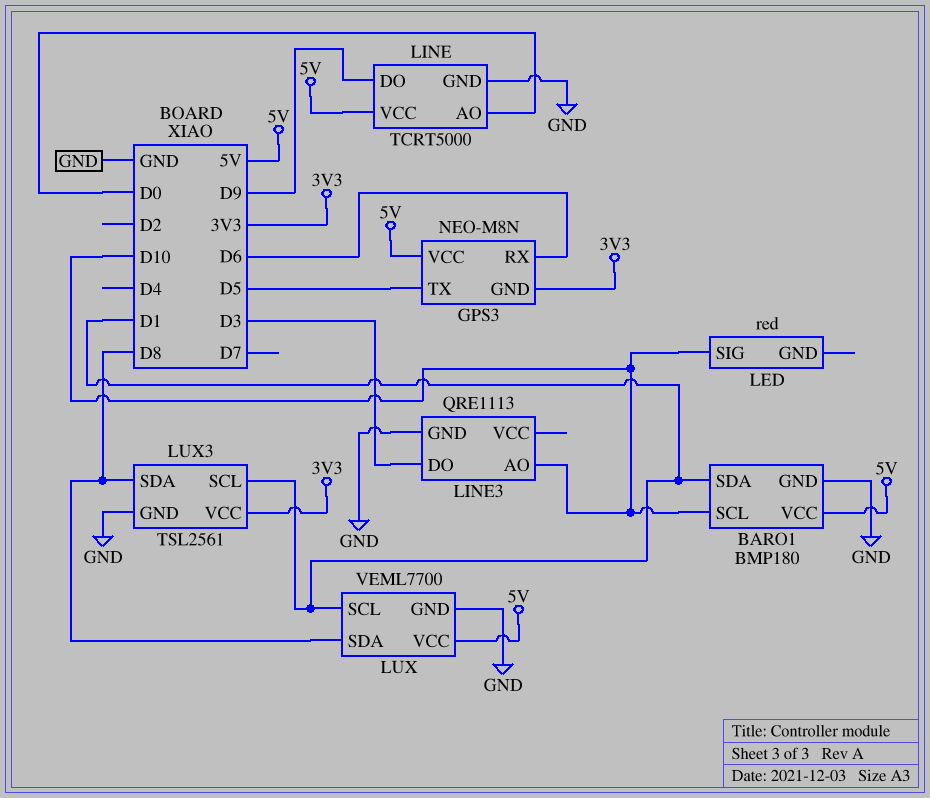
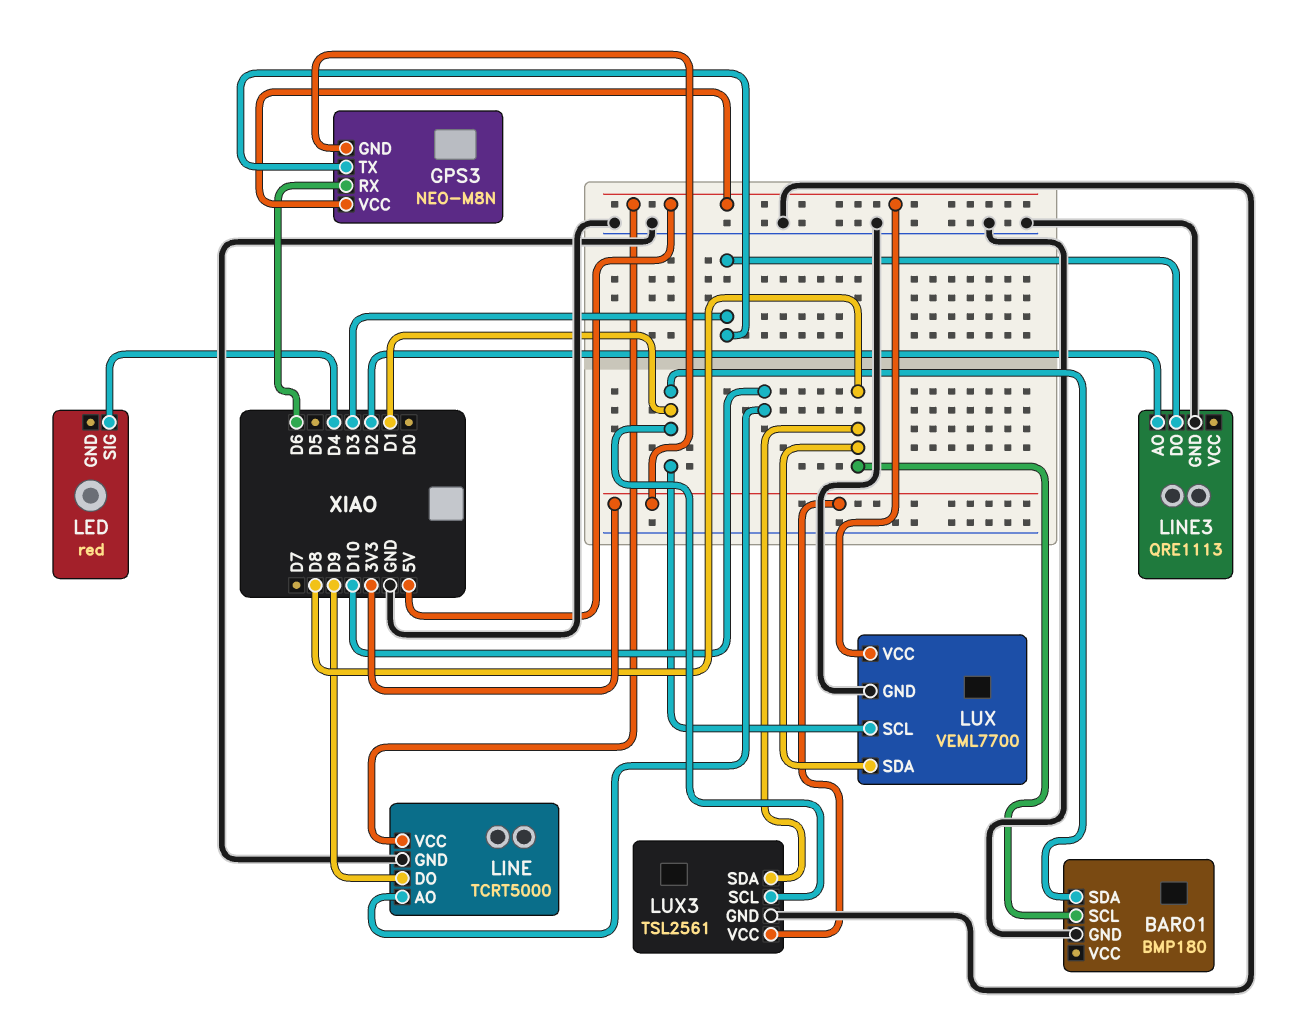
BARO1 pin SCL: D10 -> D8
BARO1 pin VCC: 5V -> none
GPS3 pin TX: D5 -> D3
LED pin SIG: D10 -> D4
LINE pin AO: D0 -> D10
LINE3 pin AO: D10 -> D2

